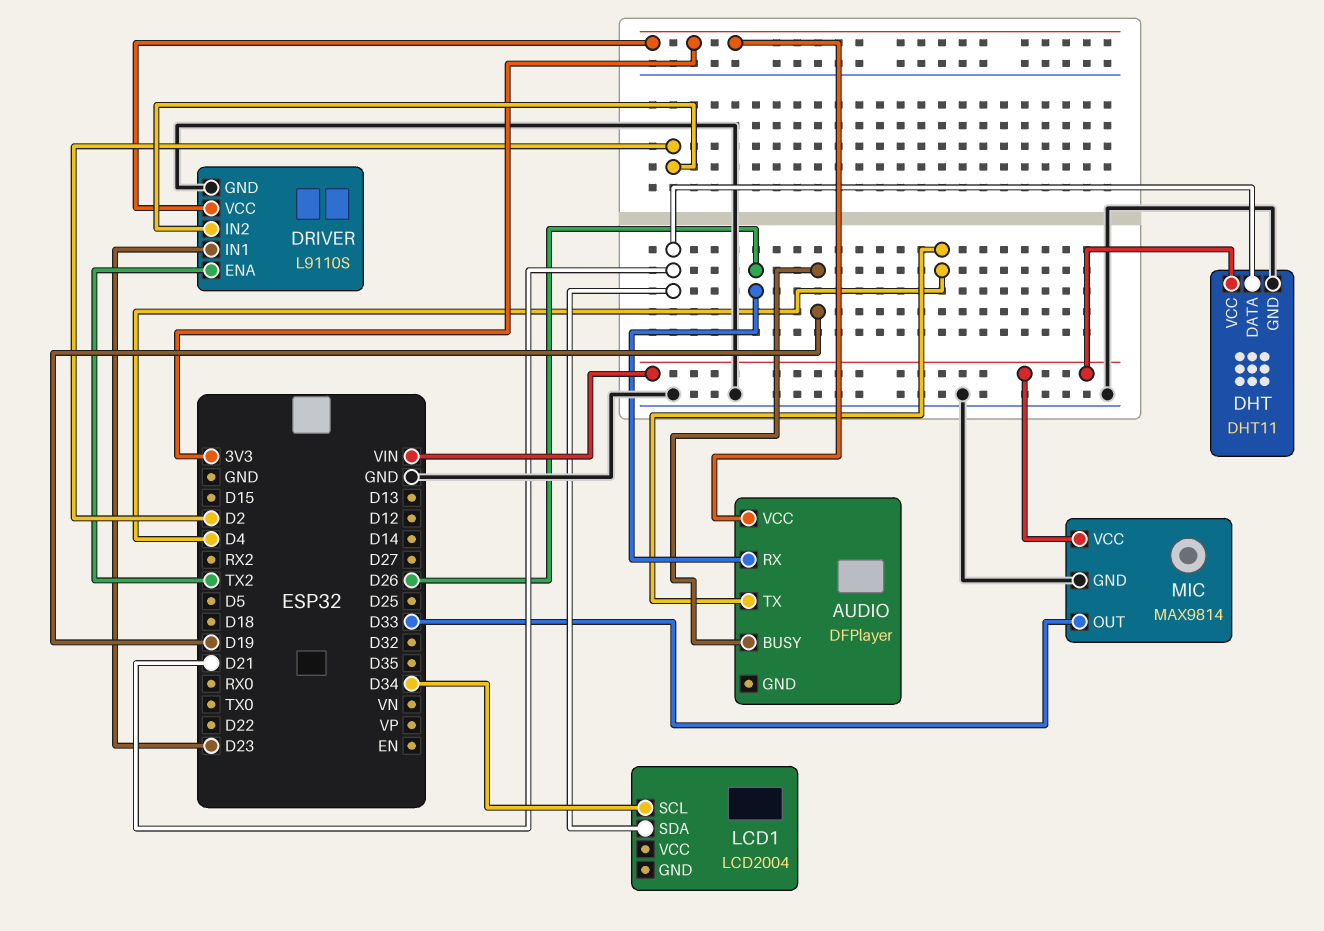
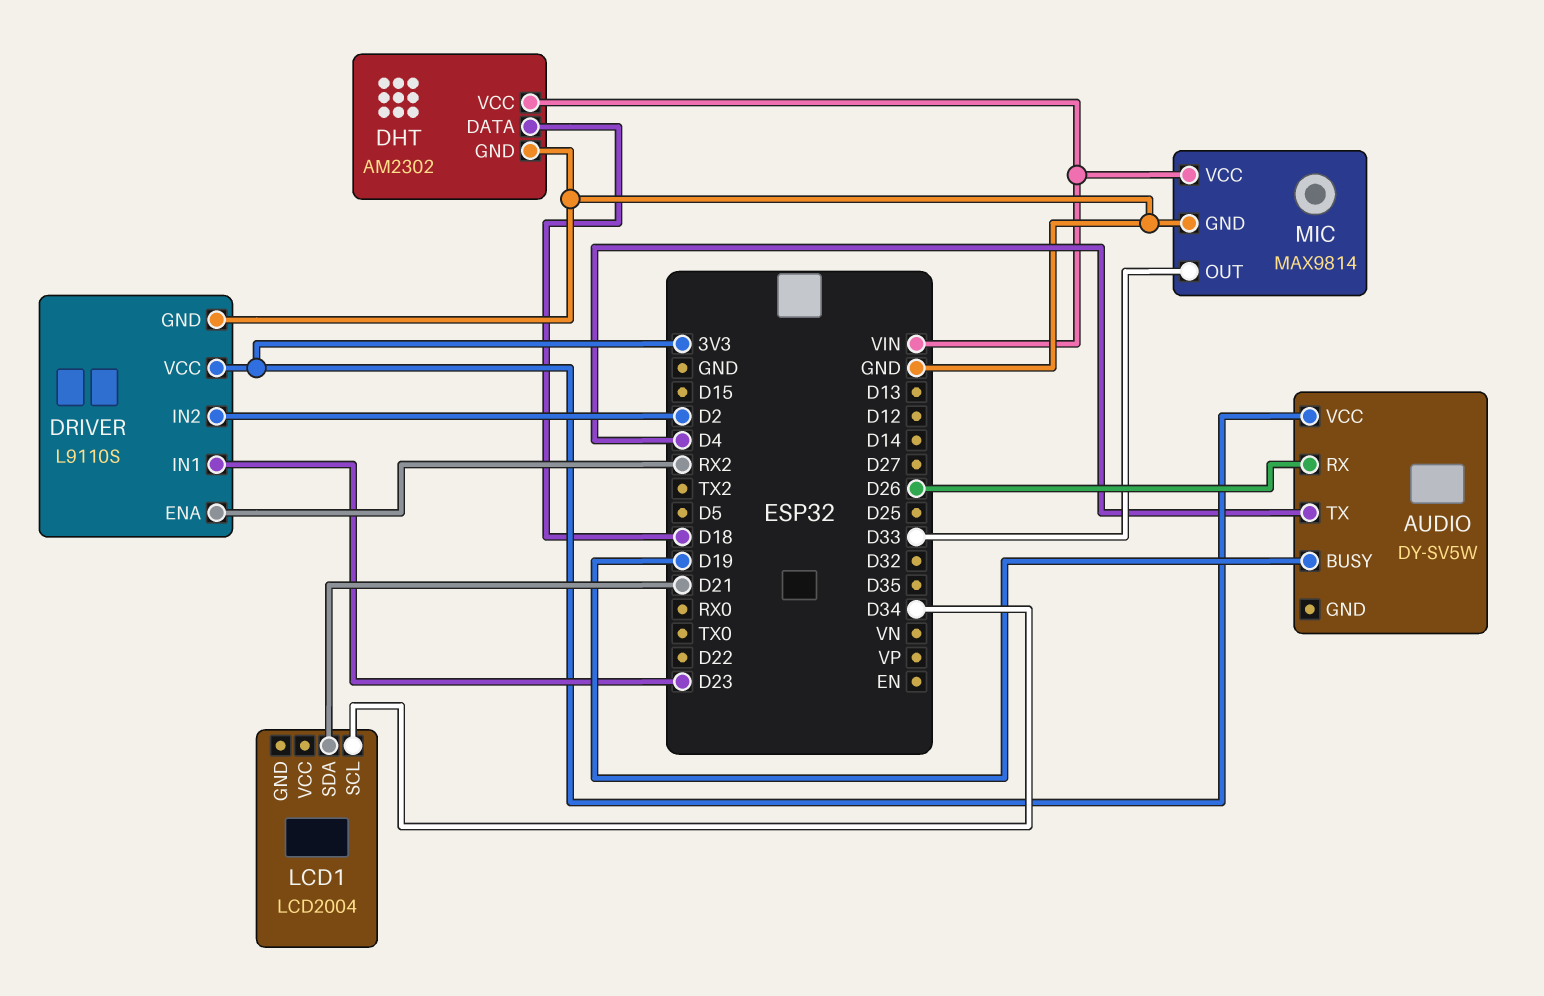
AUDIO: DFPlayer -> DY-SV5W
DHT: DHT11 -> AM2302
DHT pin DATA: D21 -> D18
DRIVER pin ENA: TX2 -> RX2

